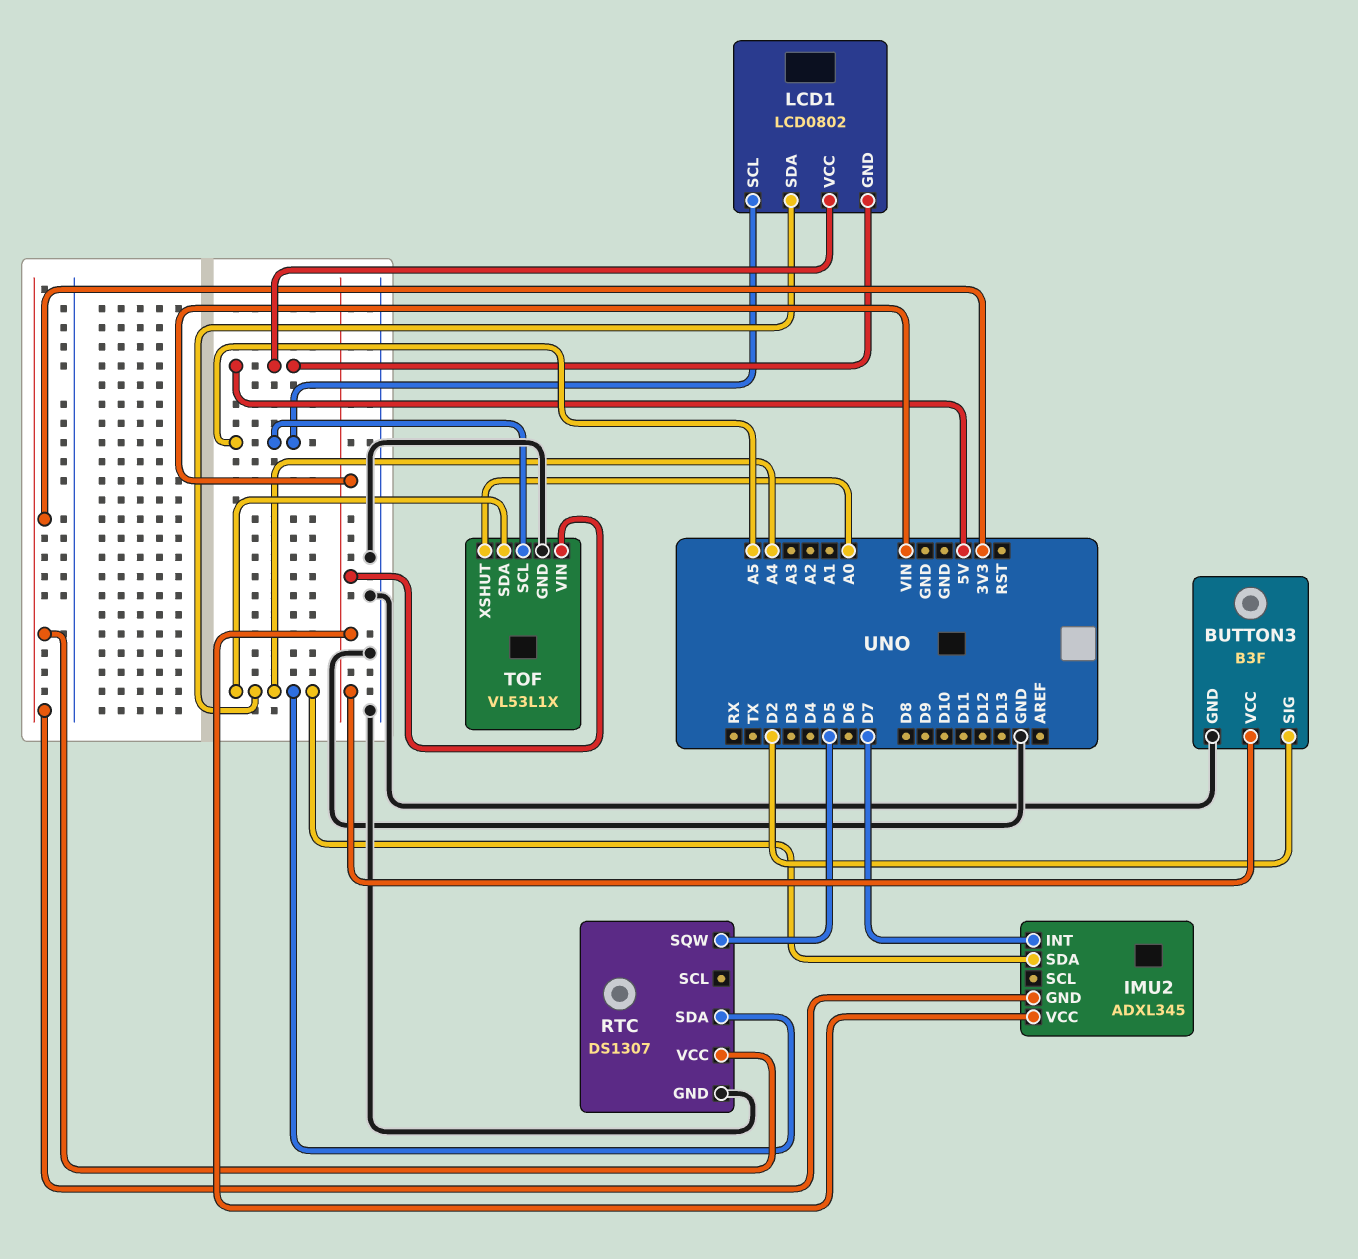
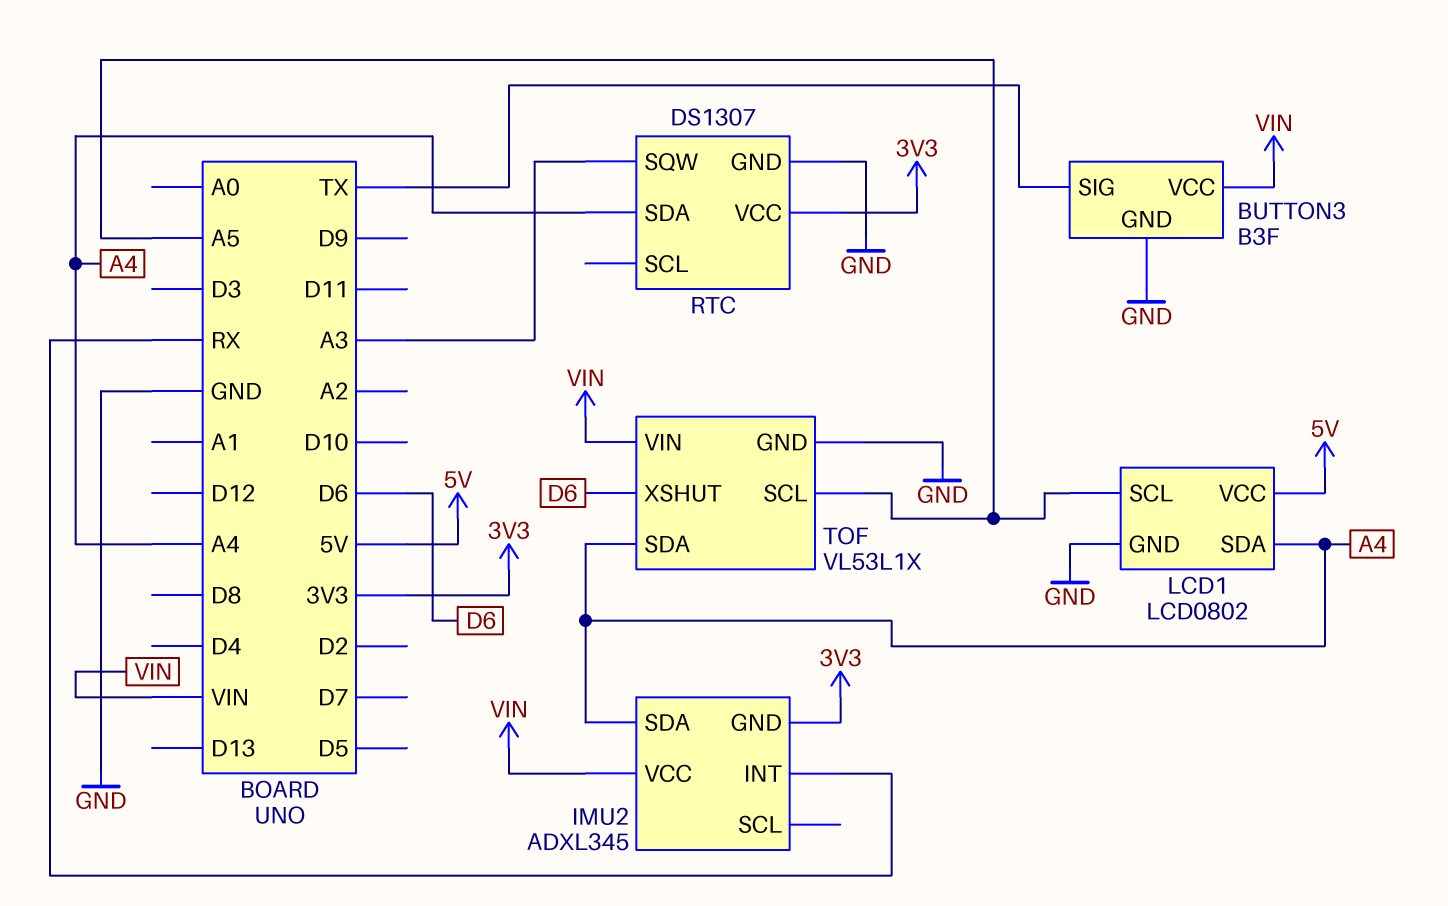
BUTTON3 pin SIG: D2 -> TX
IMU2 pin INT: D7 -> RX
LCD1 pin GND: 5V -> GND
RTC pin SQW: D5 -> A3
TOF pin XSHUT: A0 -> D6

